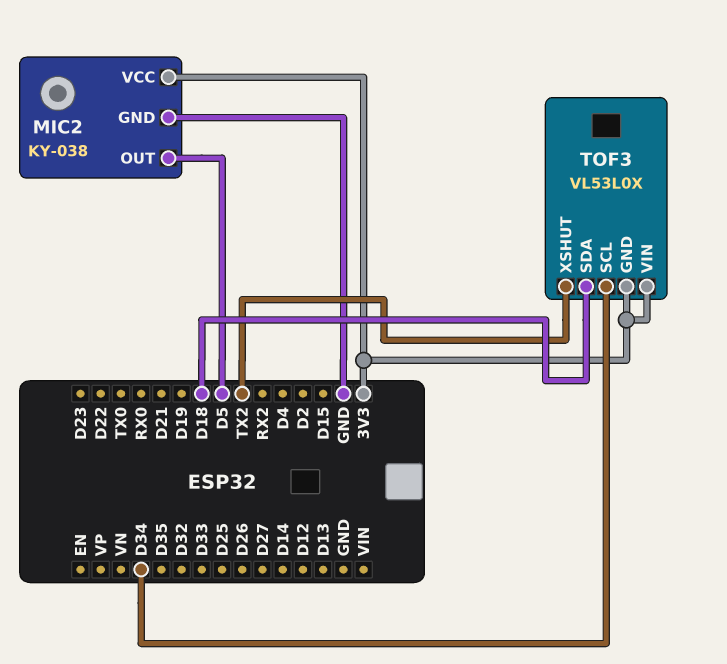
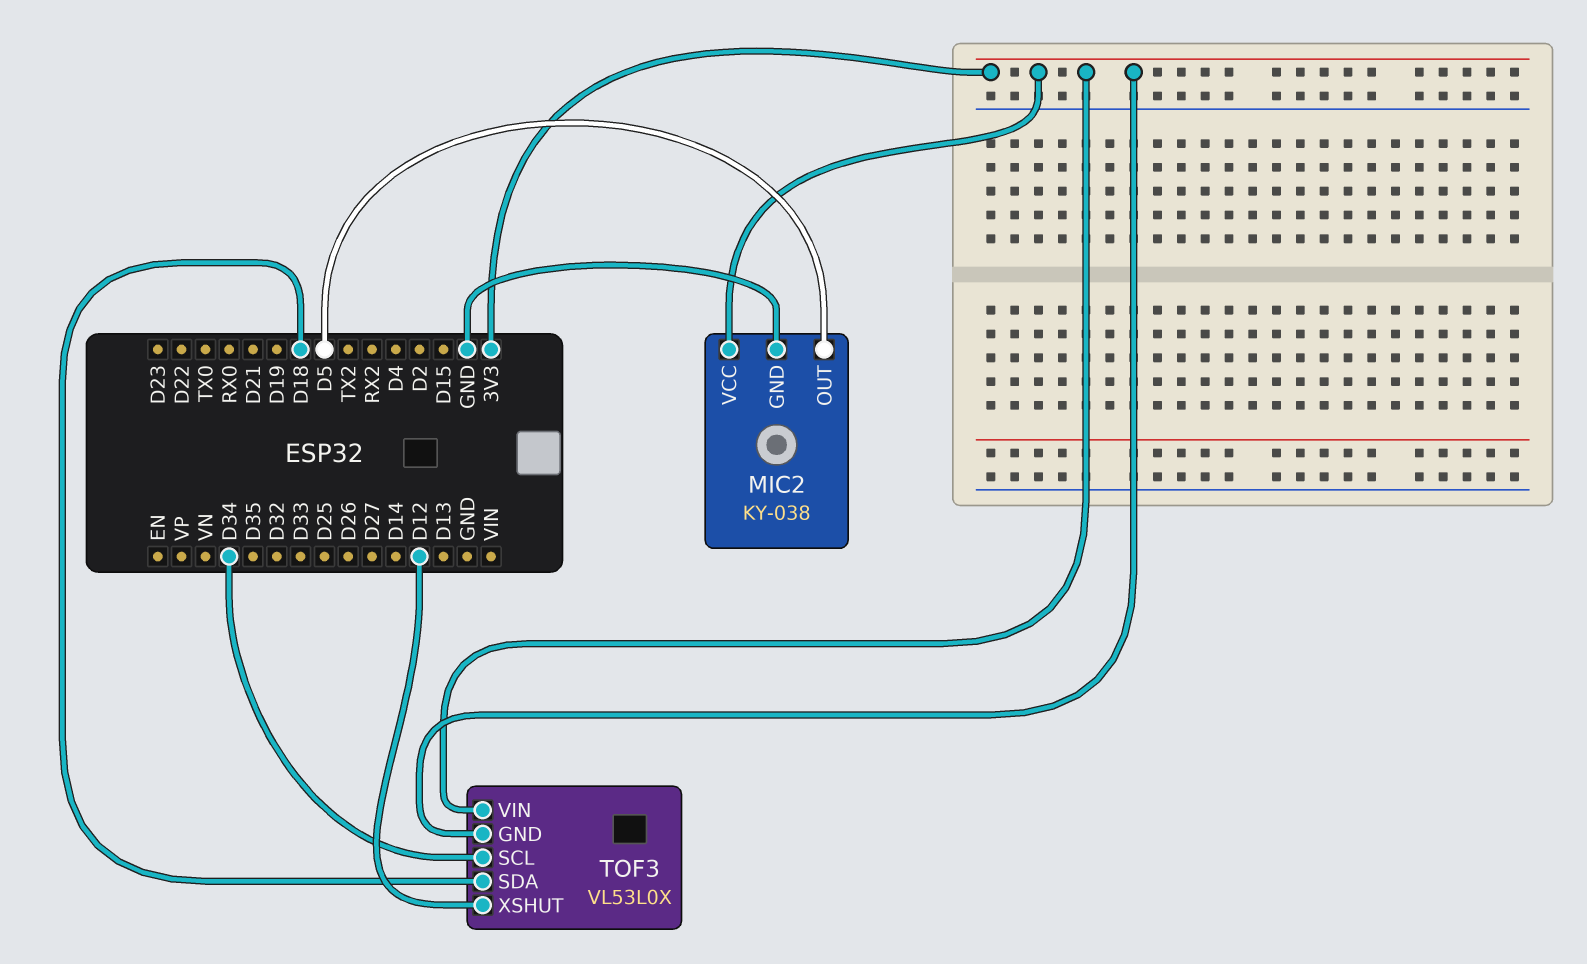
TOF3 pin XSHUT: TX2 -> D12

